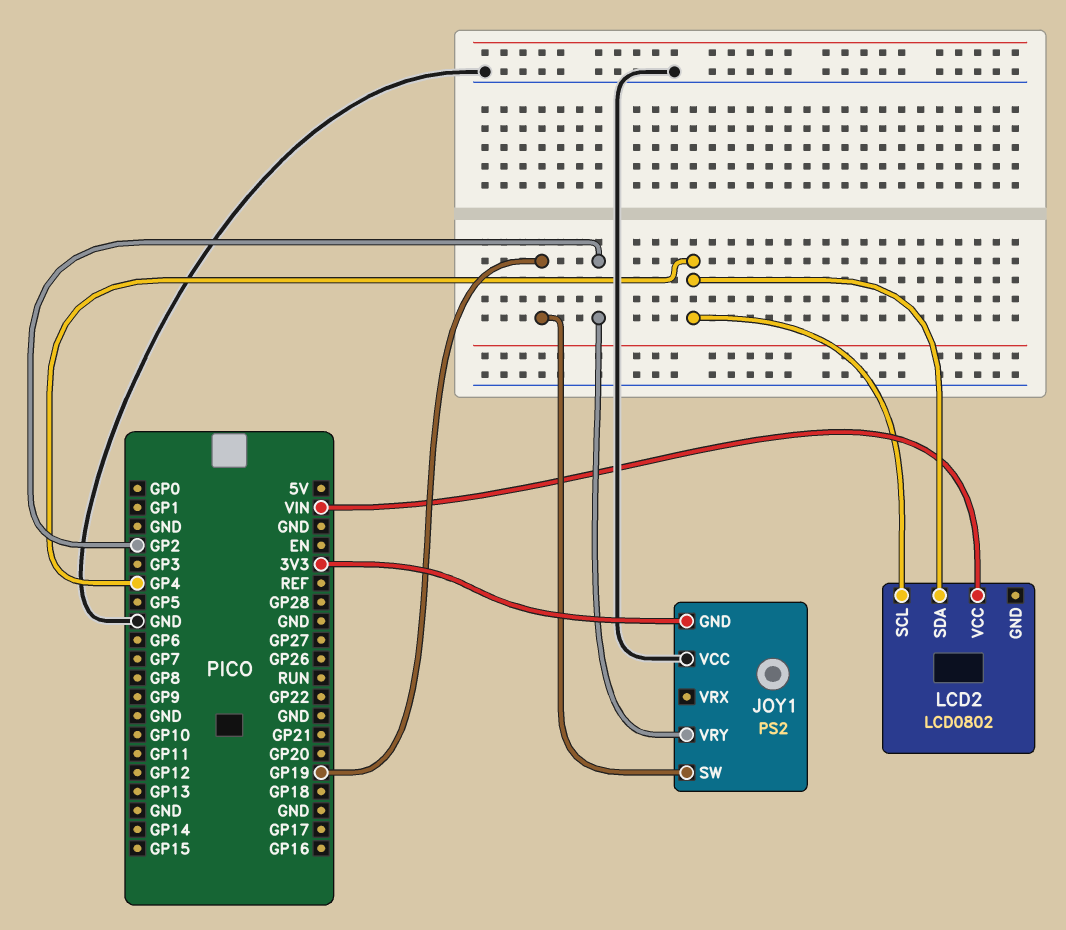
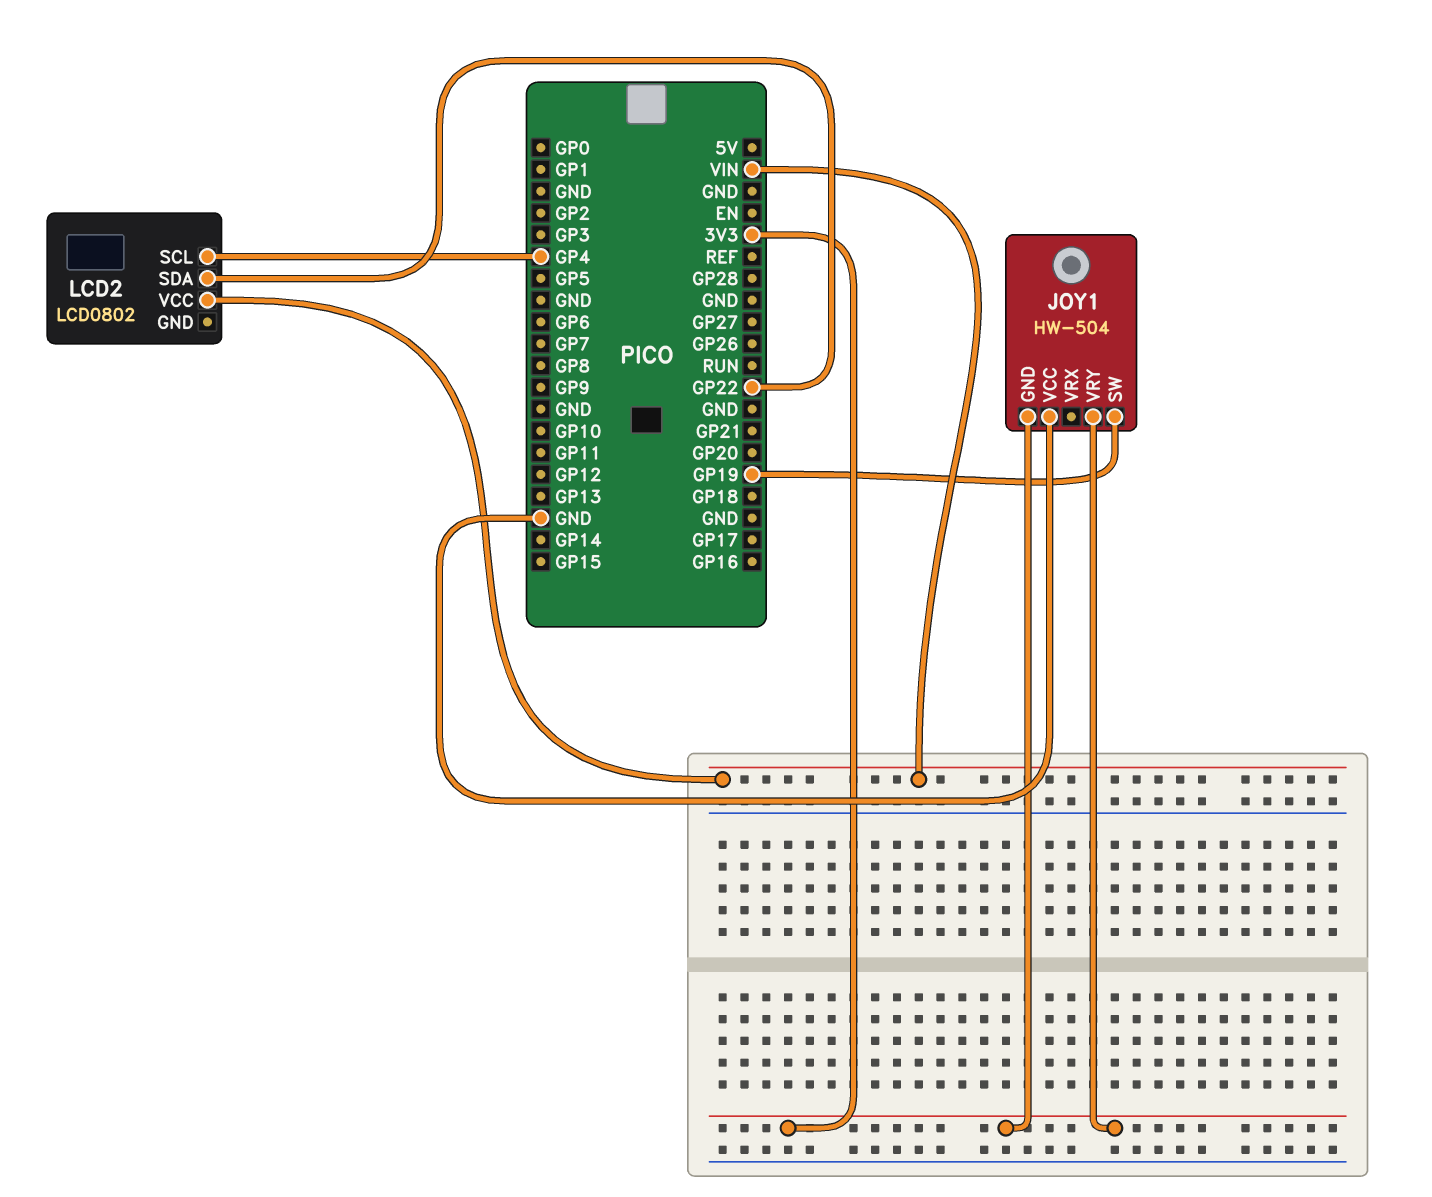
JOY1: PS2 -> HW-504
JOY1 pin VRY: GP2 -> 3V3
LCD2 pin SDA: GP4 -> GP22

